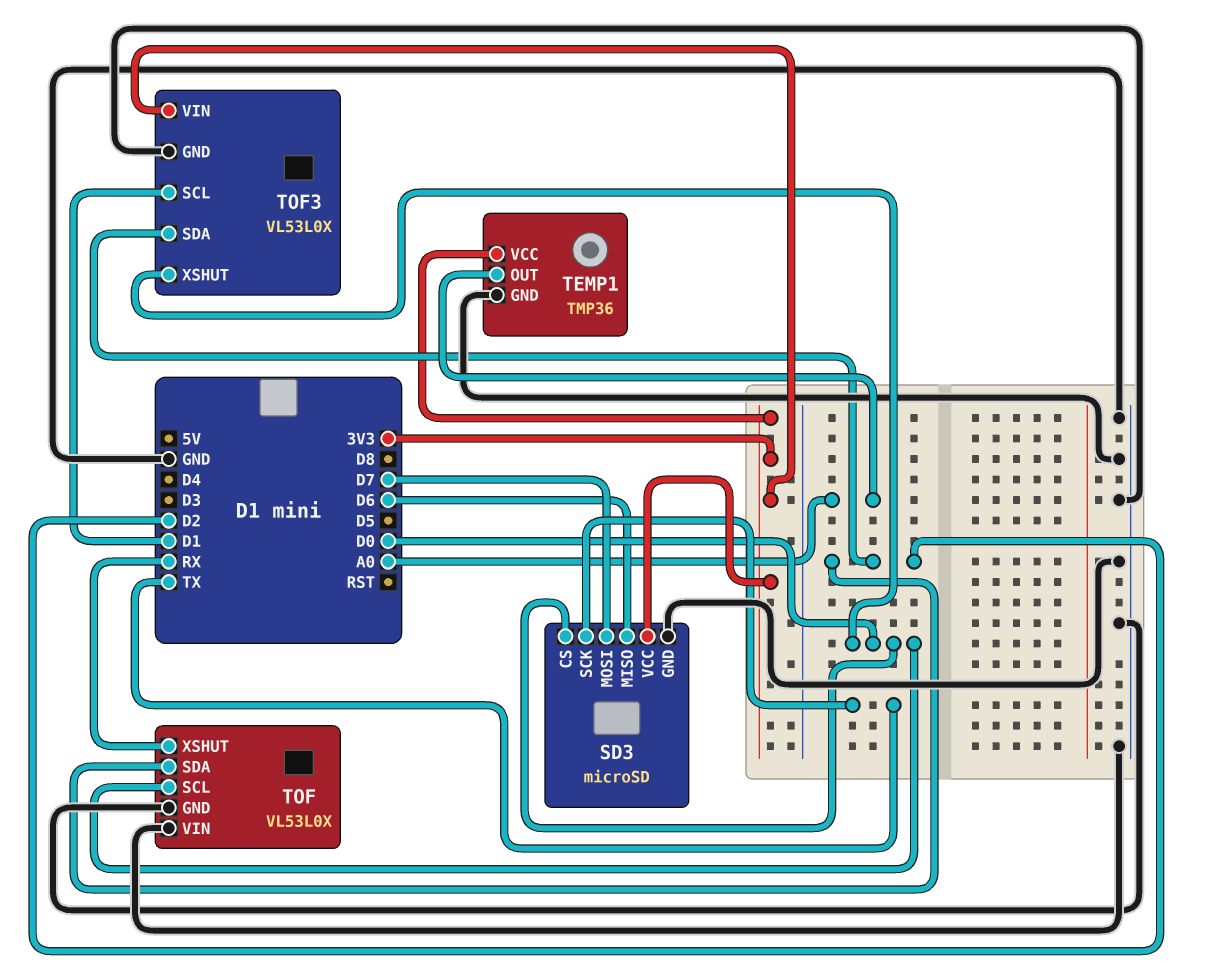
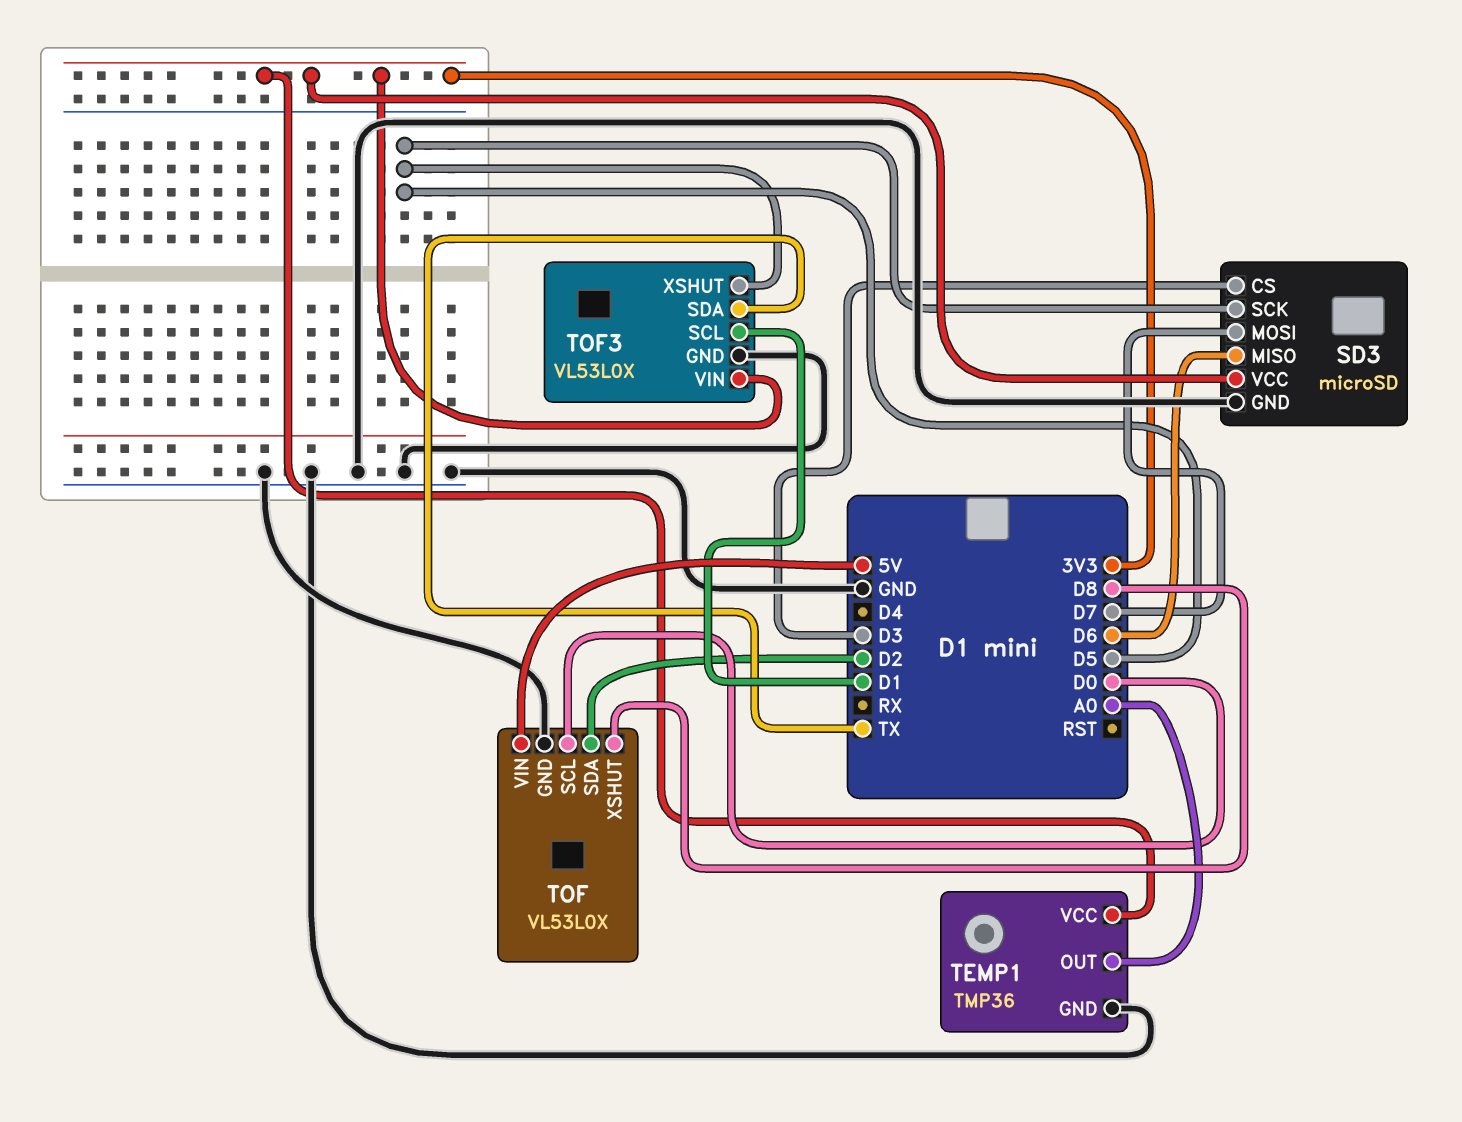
SD3 pin CS: D0 -> D3
SD3 pin SCK: TX -> D5
TOF pin VIN: GND -> 5V
TOF pin XSHUT: RX -> D8
TOF3 pin SDA: D2 -> TX
TOF3 pin XSHUT: D0 -> D5

